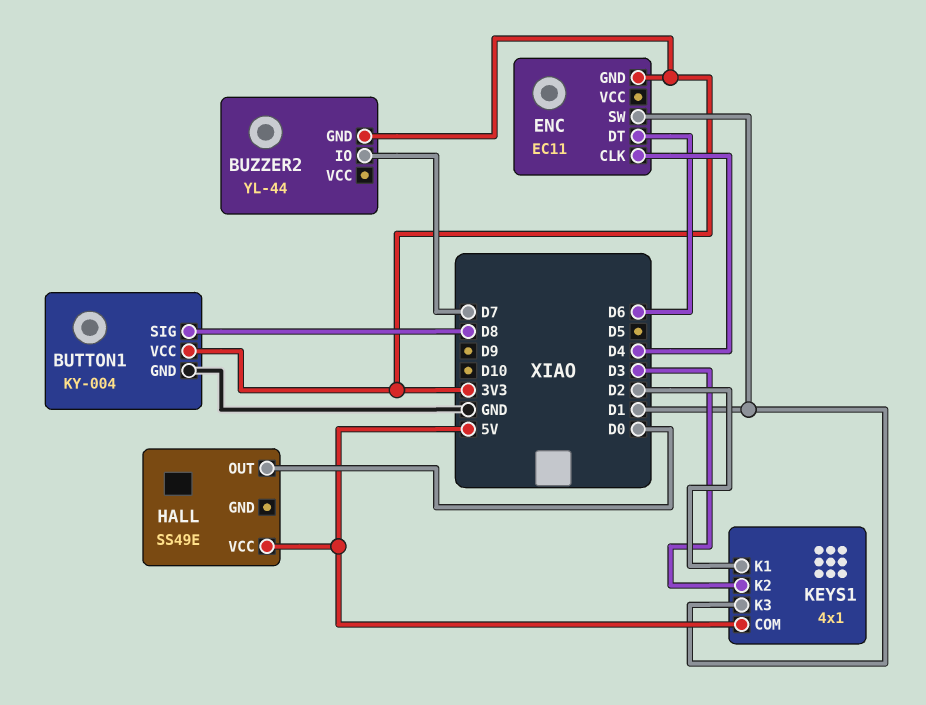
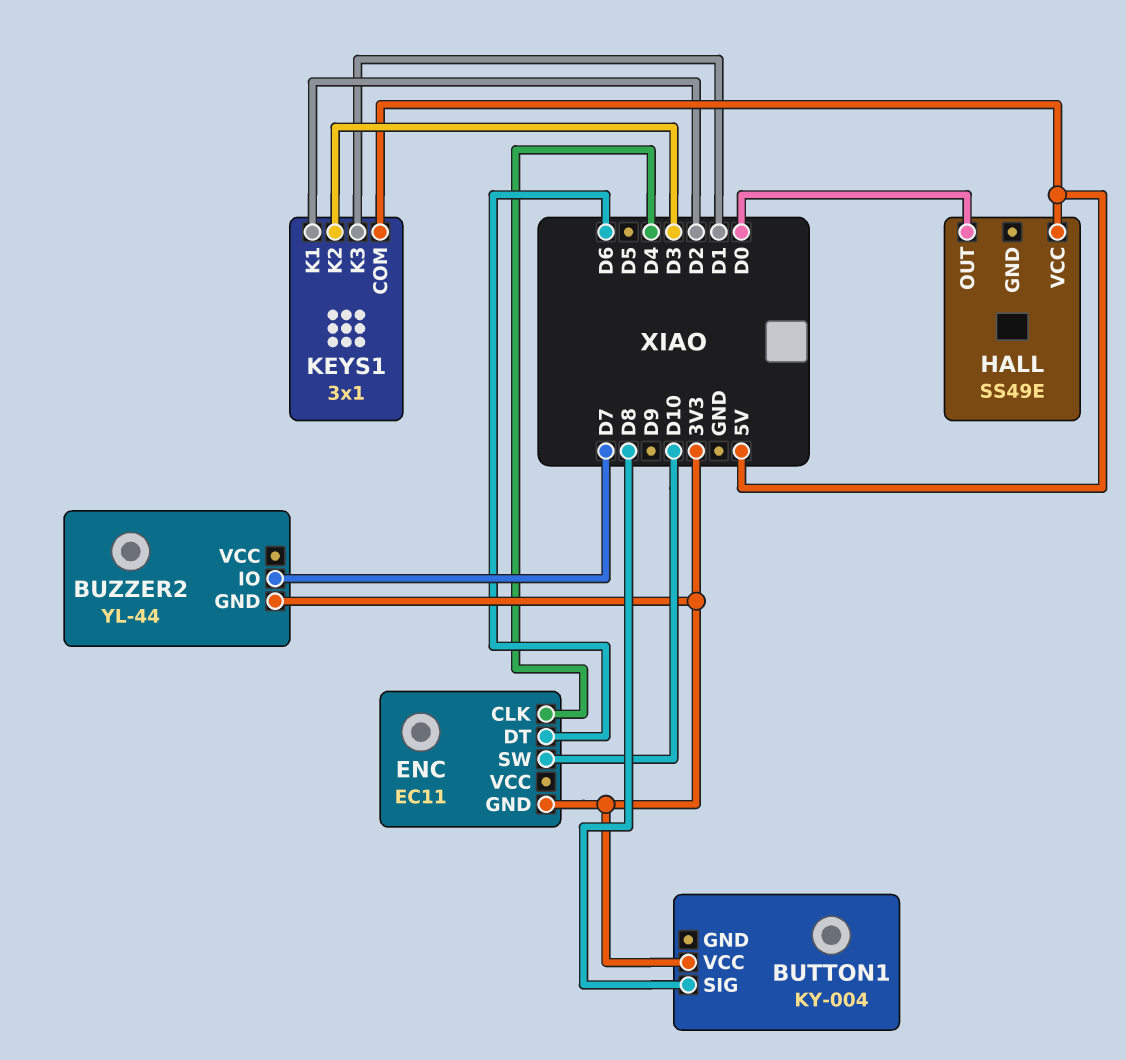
BUTTON1 pin GND: GND -> none
ENC pin SW: D1 -> D10
KEYS1: 4x1 -> 3x1

